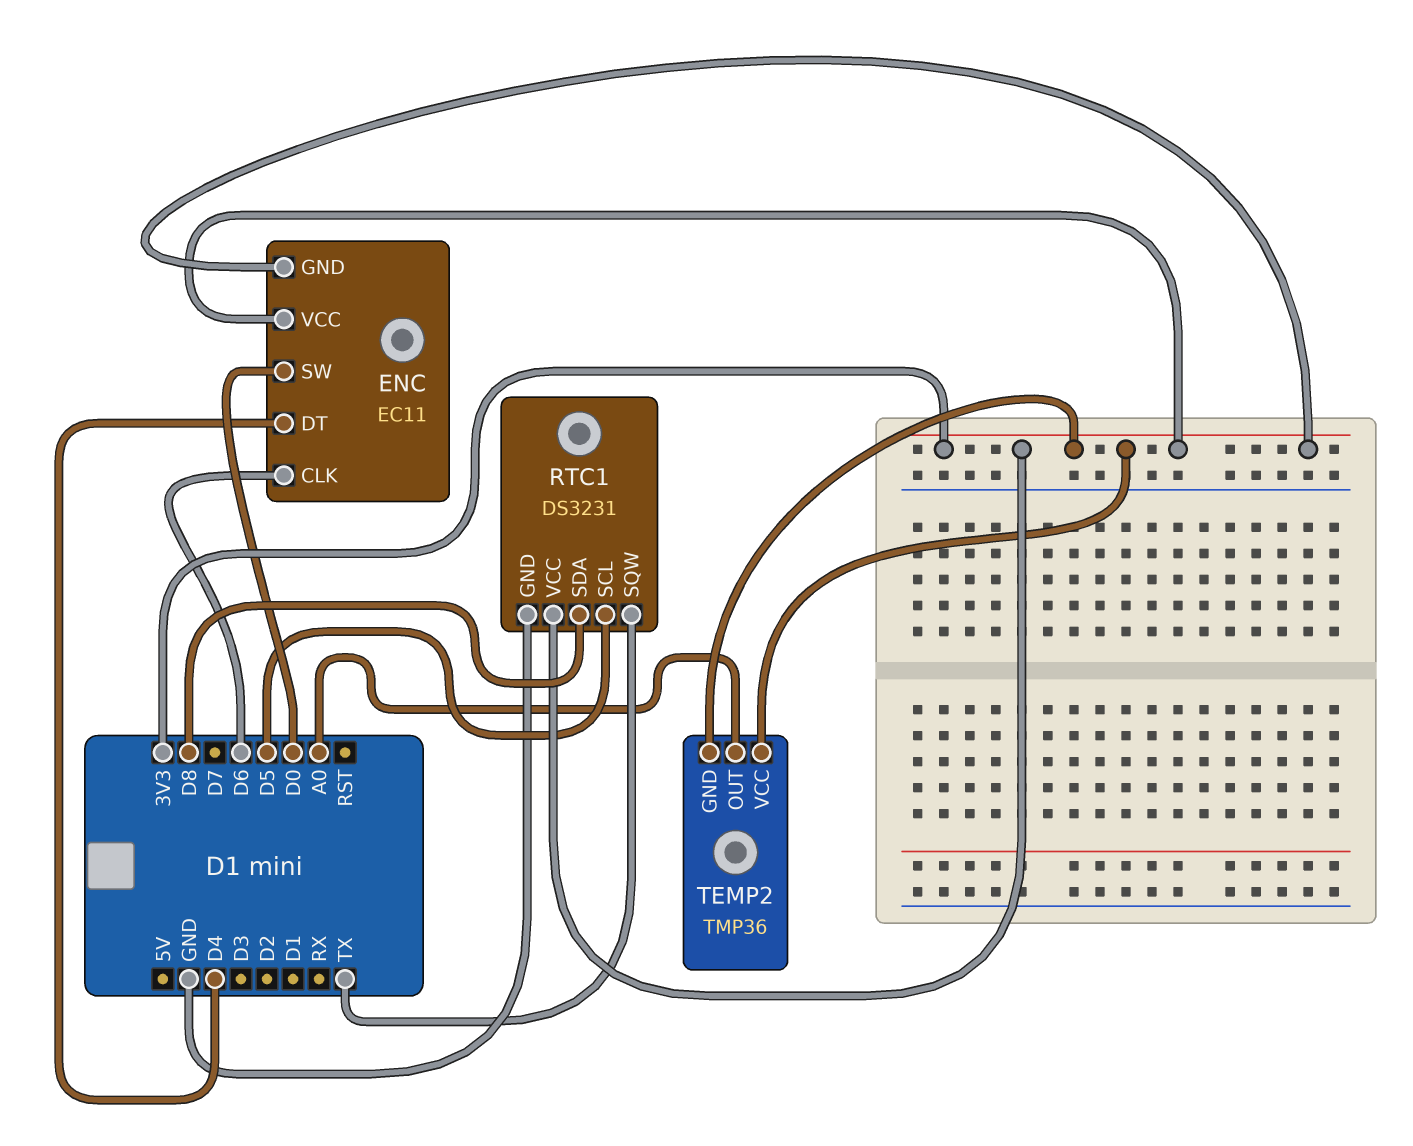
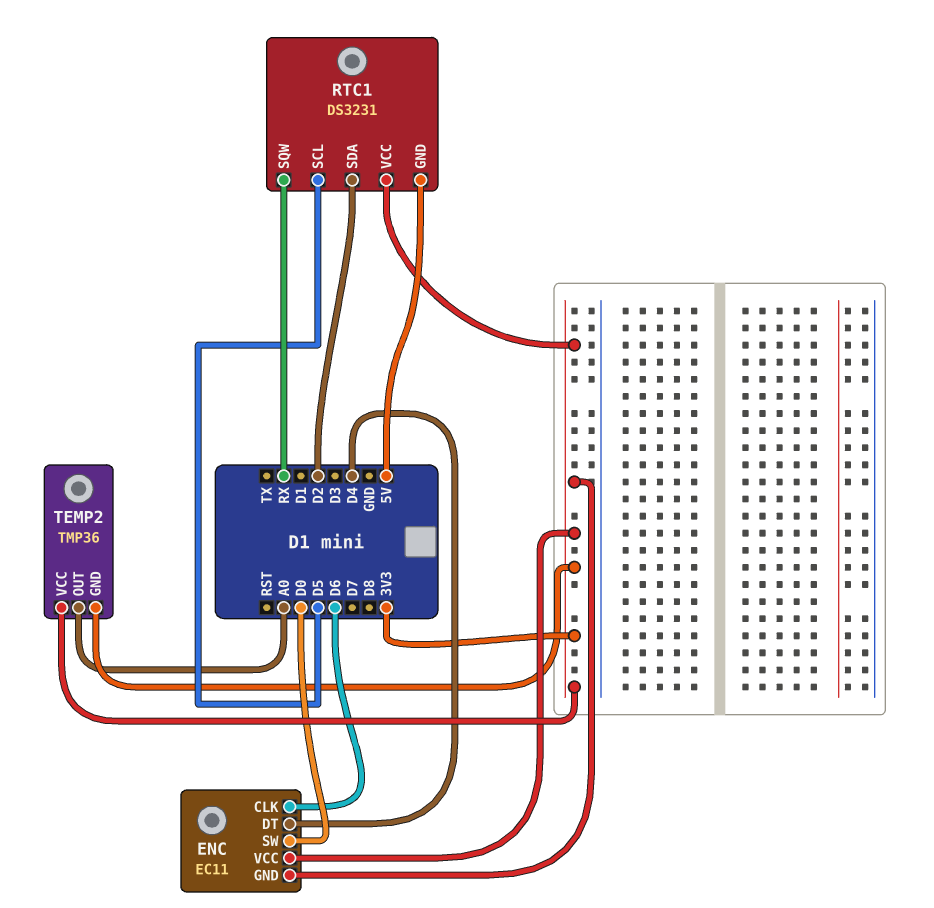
RTC1 pin GND: GND -> 5V
RTC1 pin SDA: D8 -> D2
RTC1 pin SQW: TX -> RX

